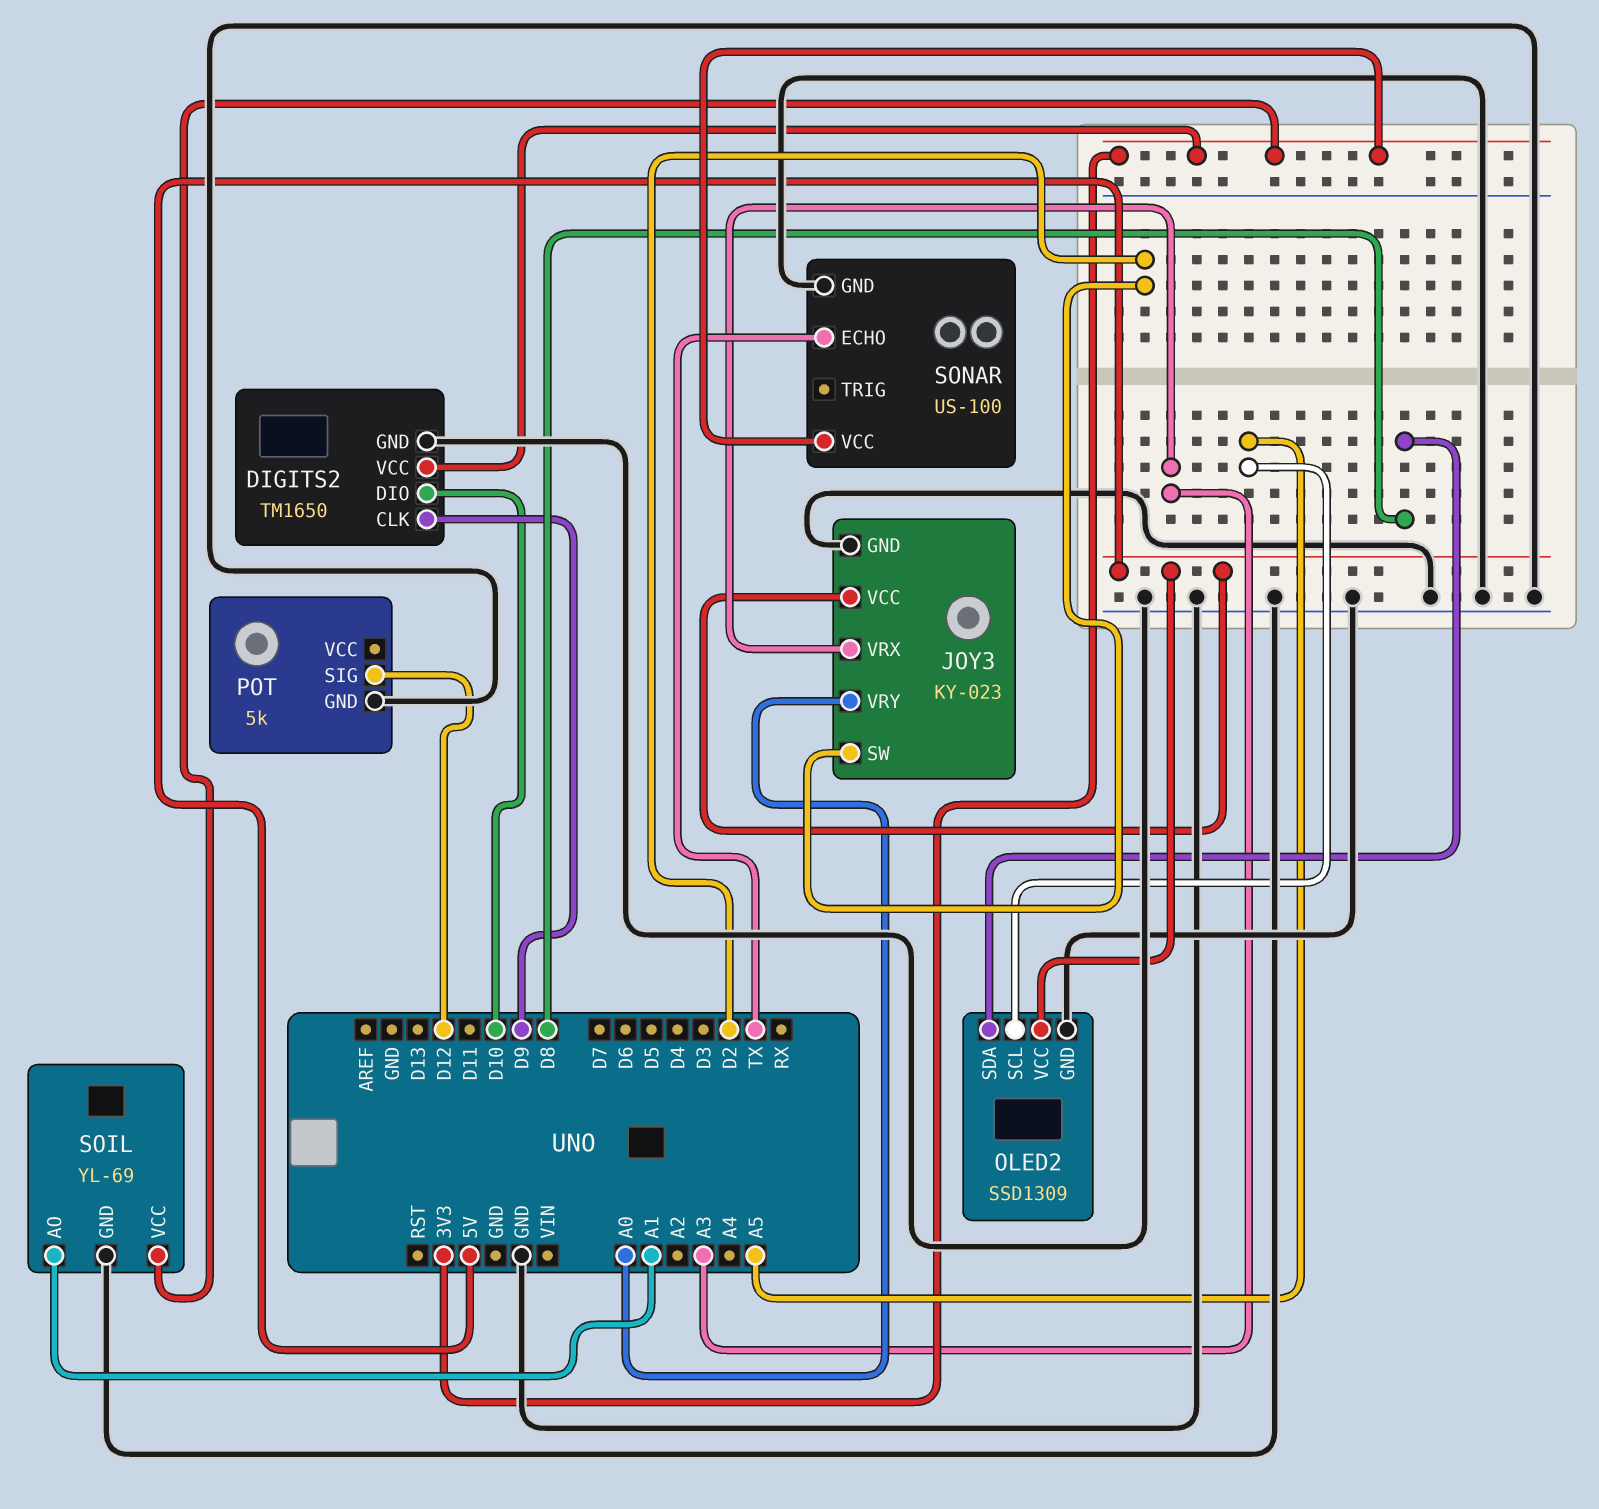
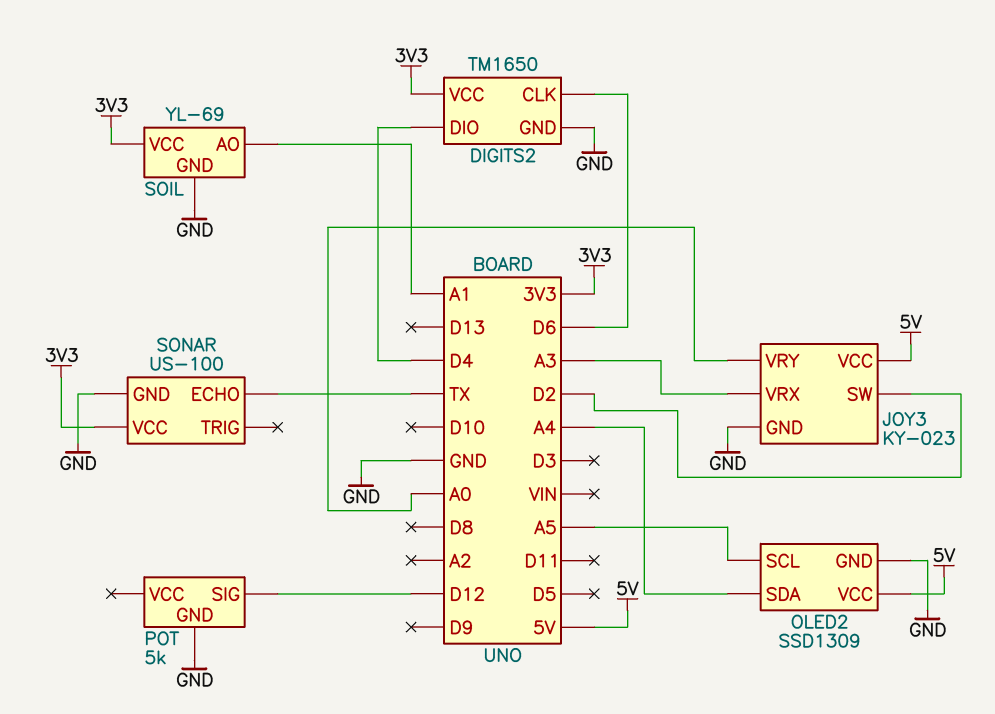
DIGITS2 pin CLK: D9 -> D6
DIGITS2 pin DIO: D10 -> D4
OLED2 pin SDA: D8 -> A4

